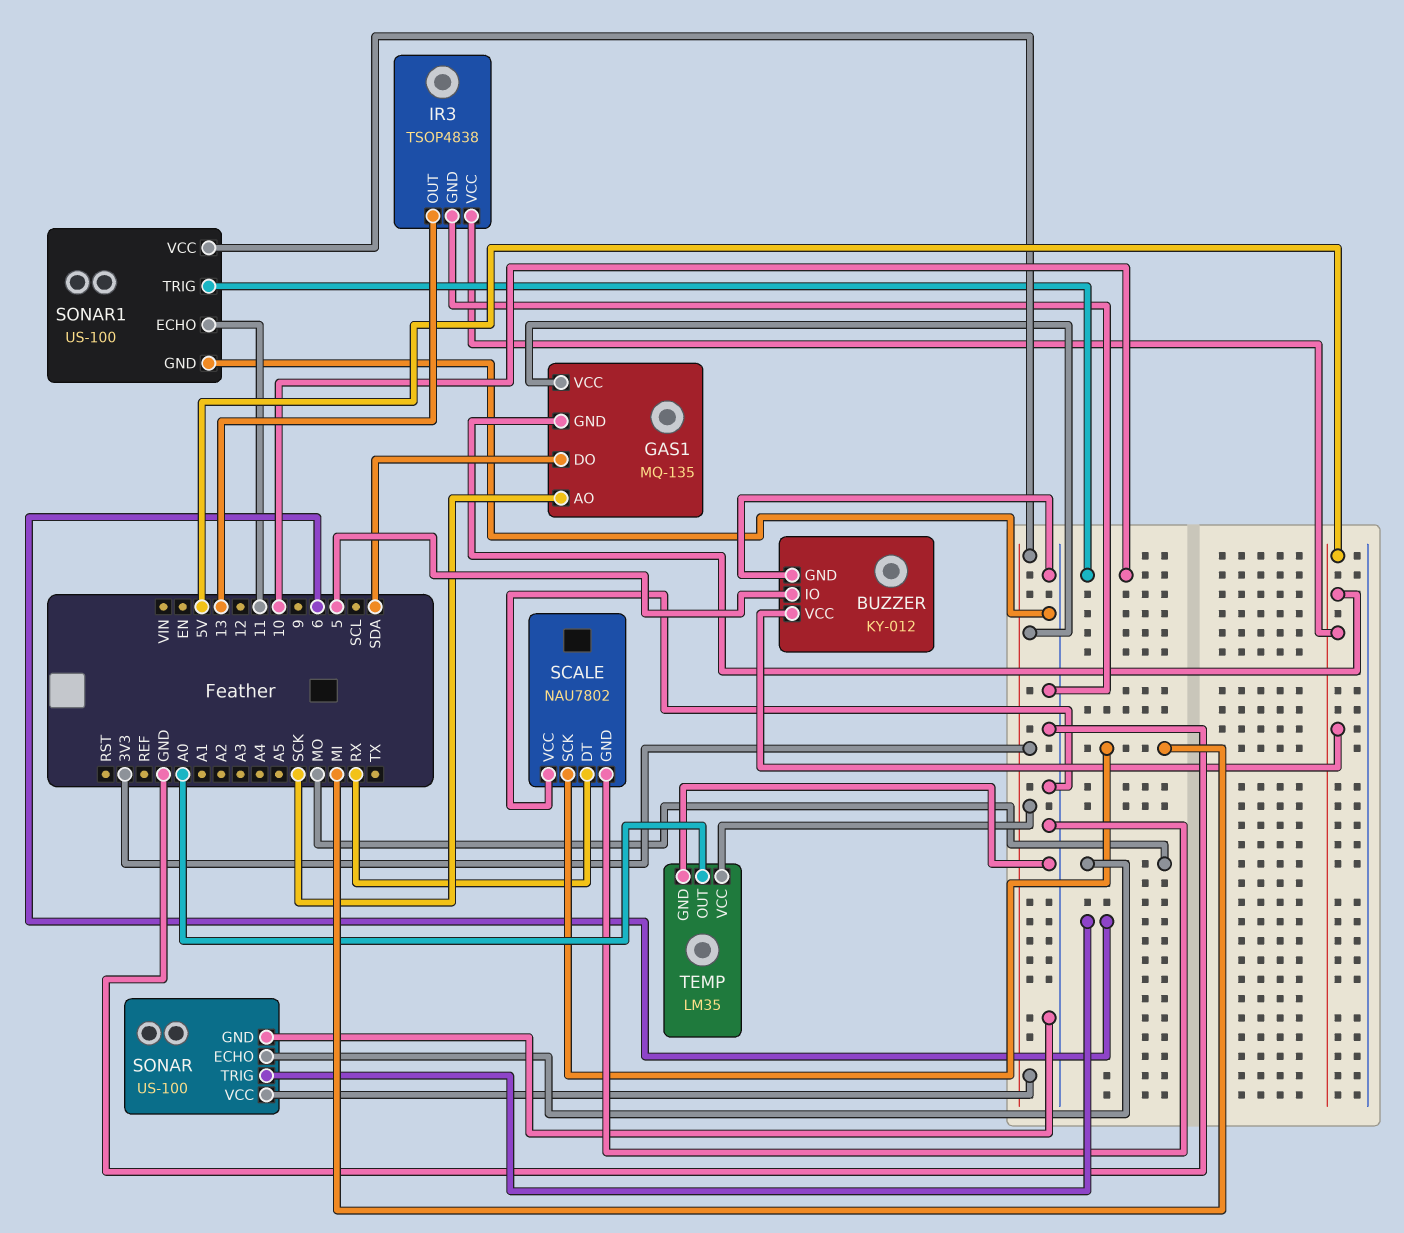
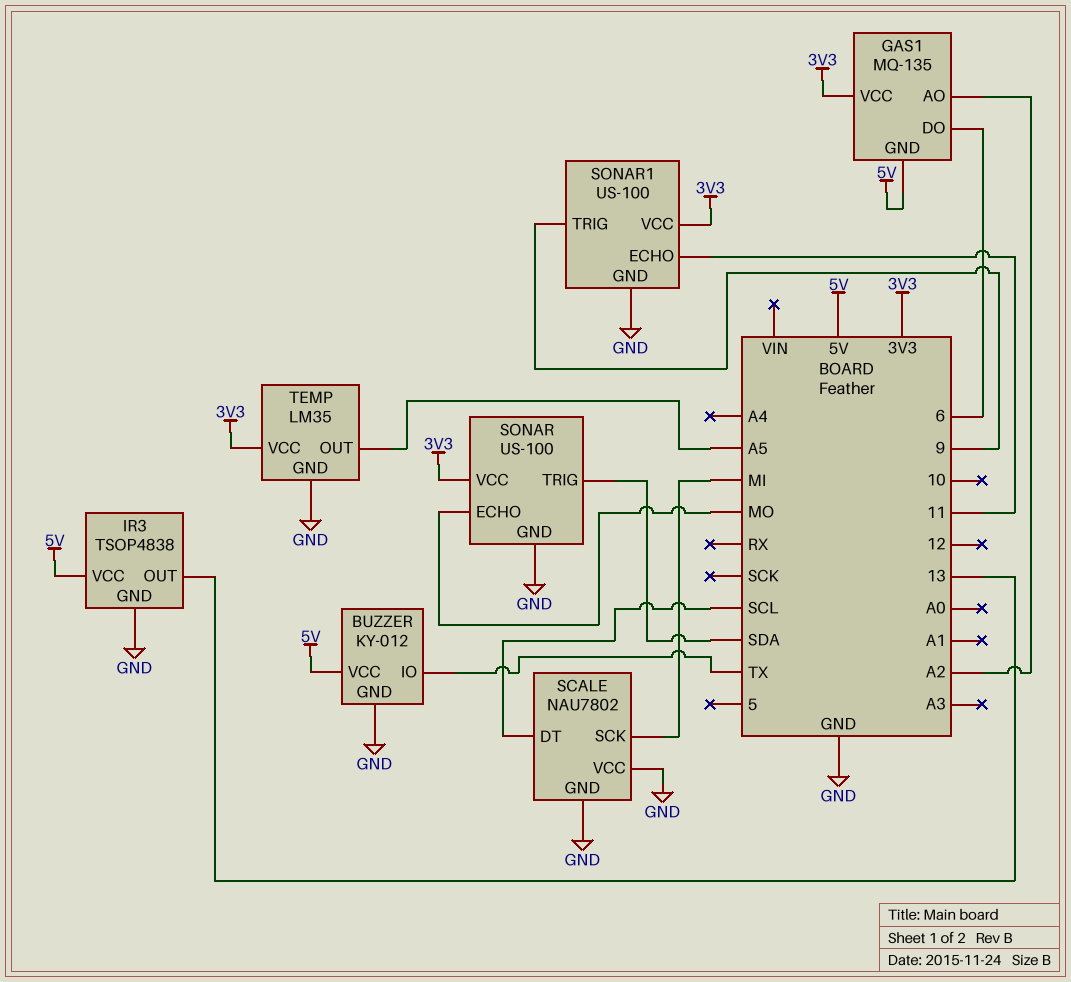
BUZZER pin IO: 5 -> TX
GAS1 pin AO: SCK -> A2
GAS1 pin DO: SDA -> 6
SCALE pin DT: RX -> SCL
SONAR pin TRIG: 6 -> SDA
SONAR1 pin TRIG: 10 -> 9
TEMP pin OUT: A0 -> A5

